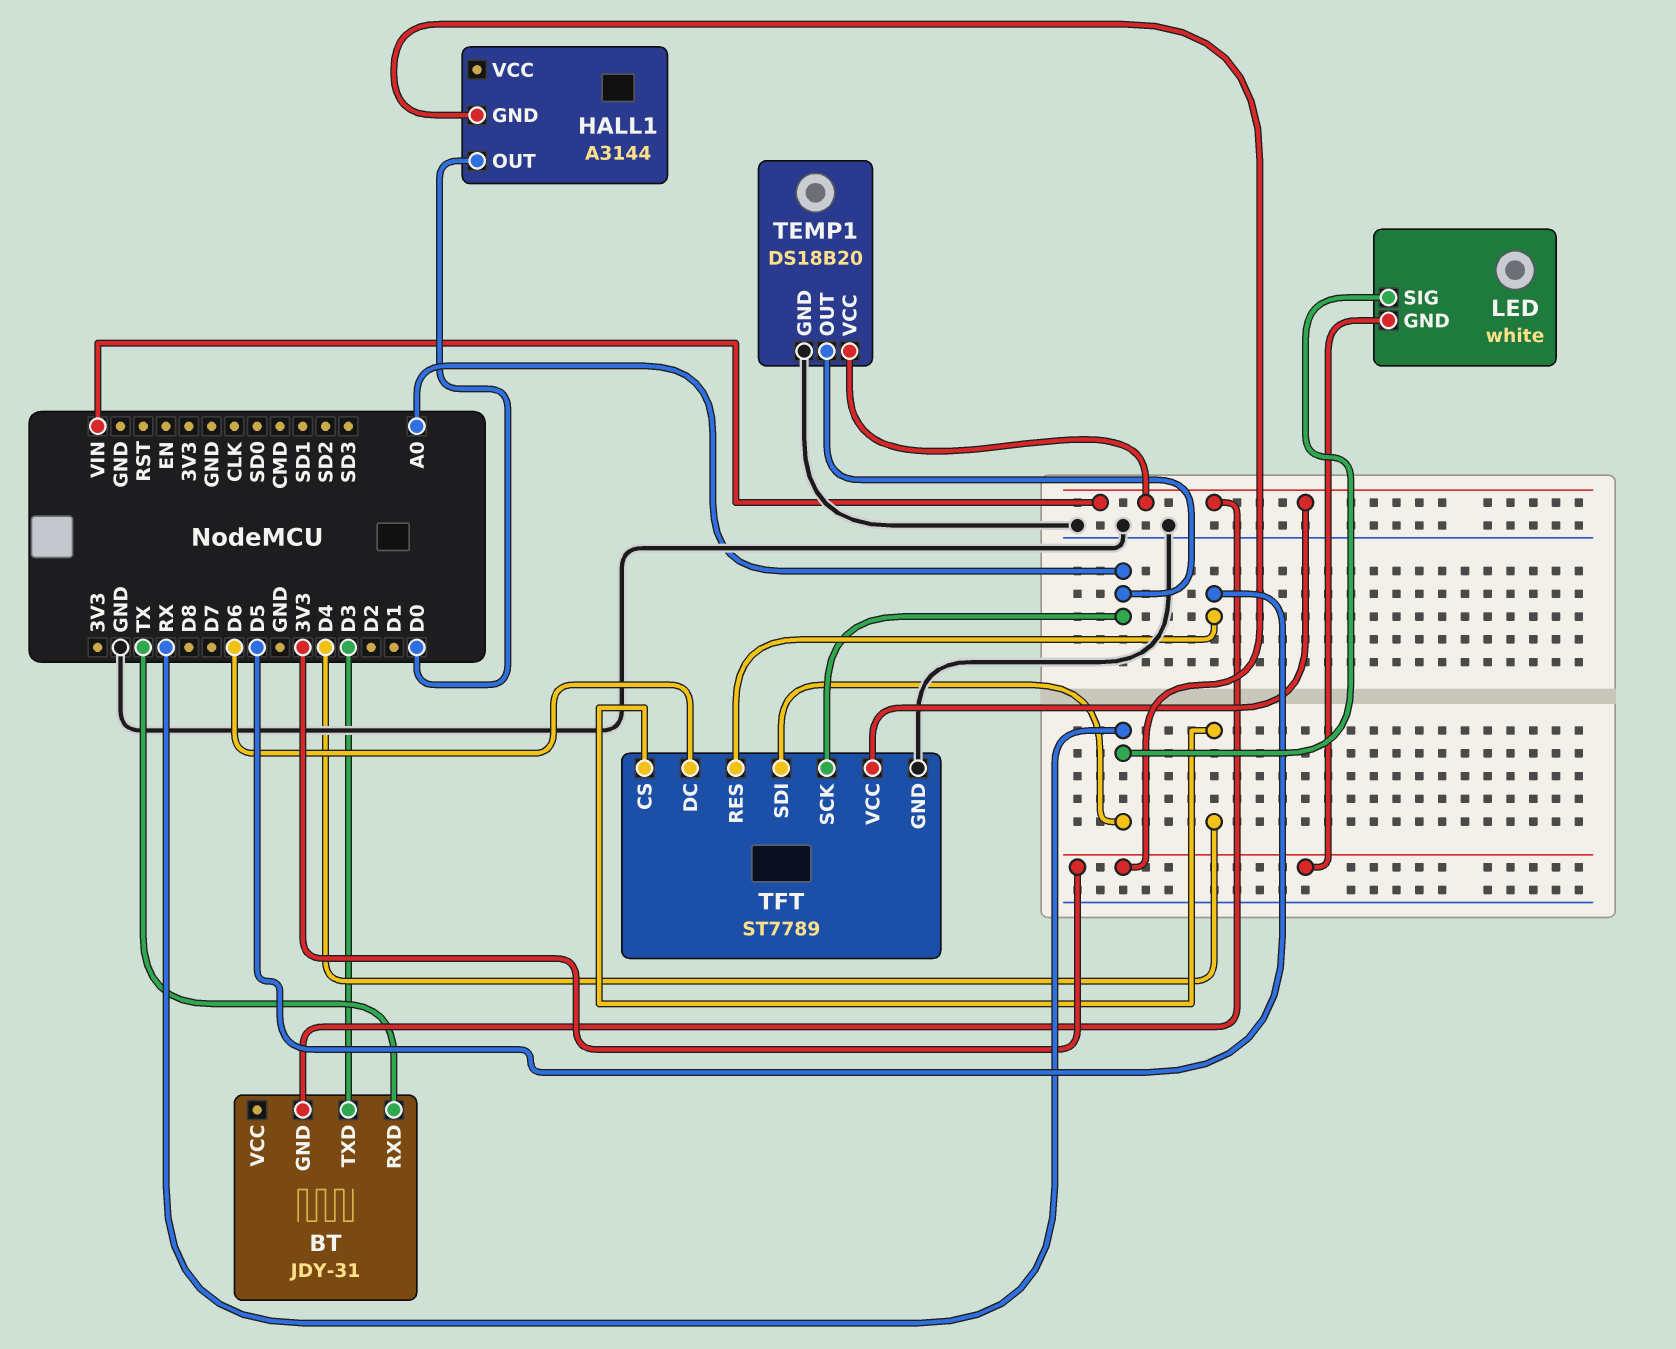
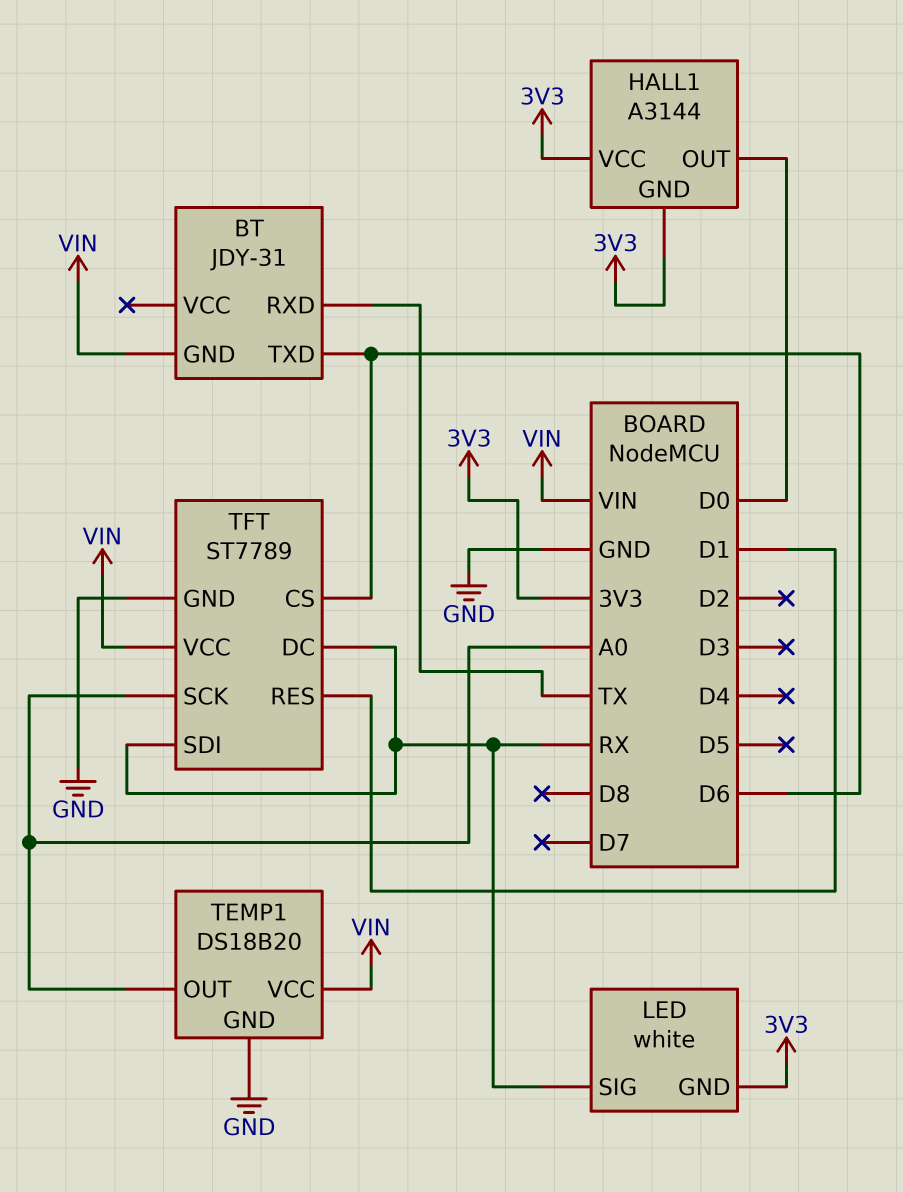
BT pin TXD: D3 -> D6
HALL1 pin VCC: none -> 3V3
TFT pin CS: D4 -> D6
TFT pin DC: D6 -> RX
TFT pin RES: D5 -> D1

